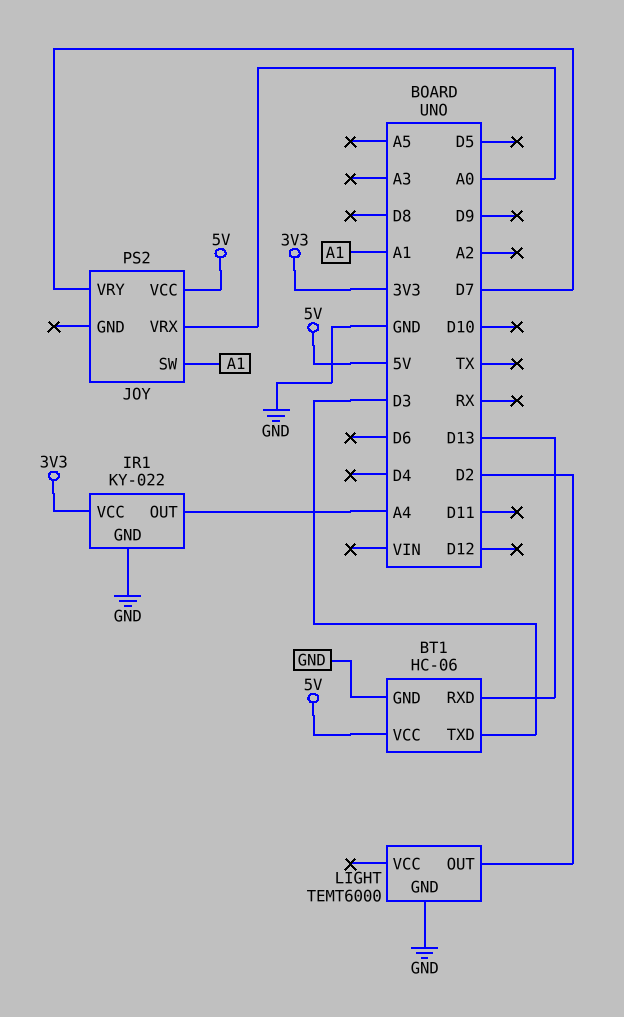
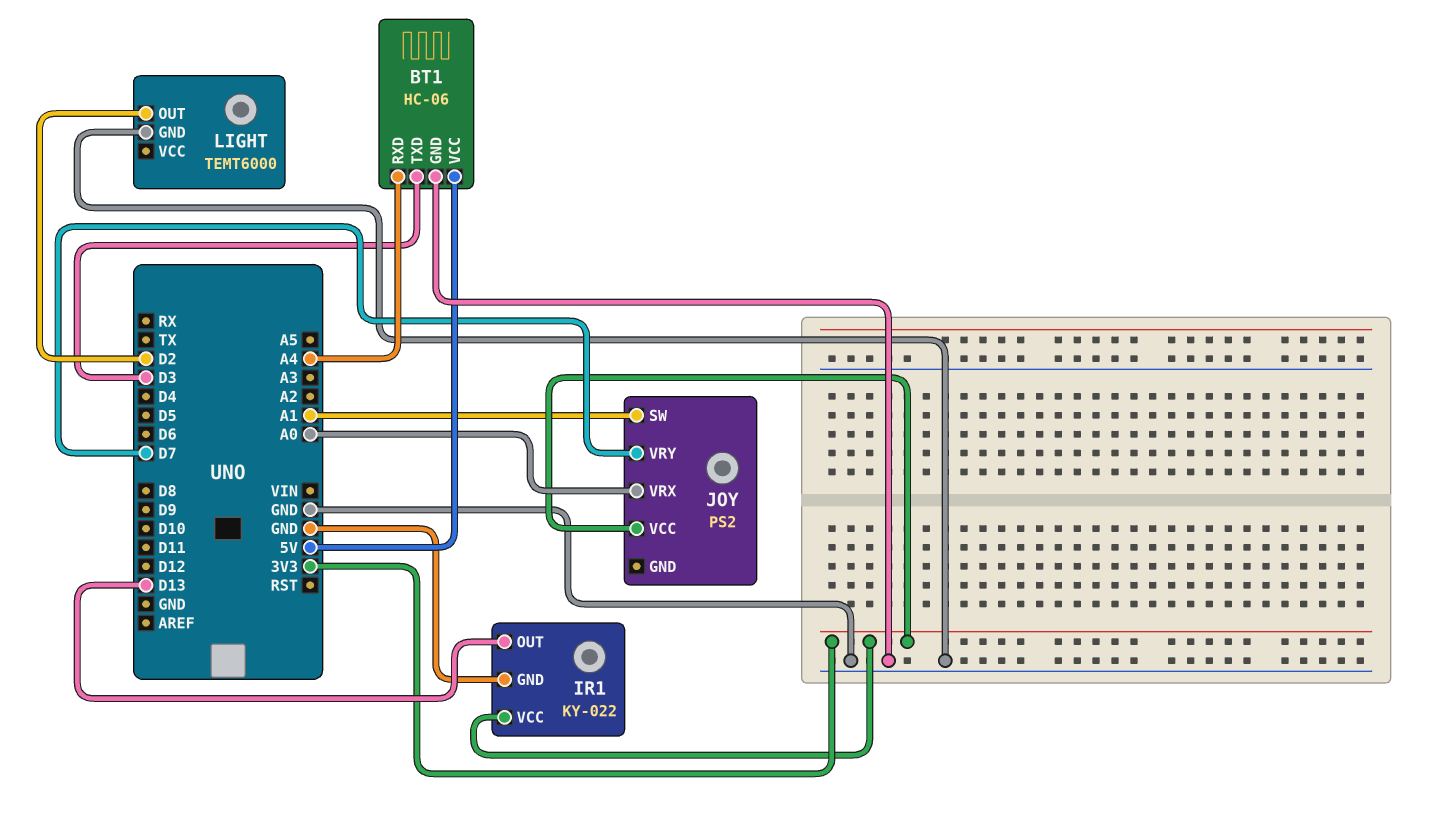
BT1 pin RXD: D13 -> A4
IR1 pin OUT: A4 -> D13
JOY pin VCC: 5V -> 3V3

